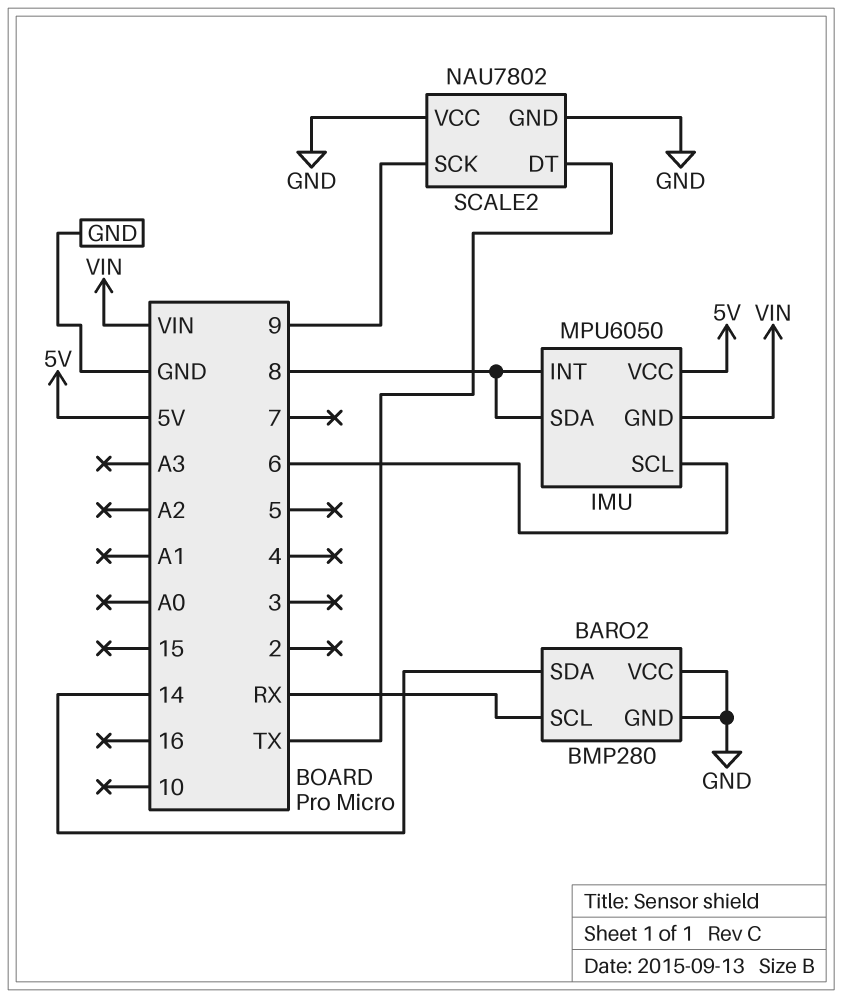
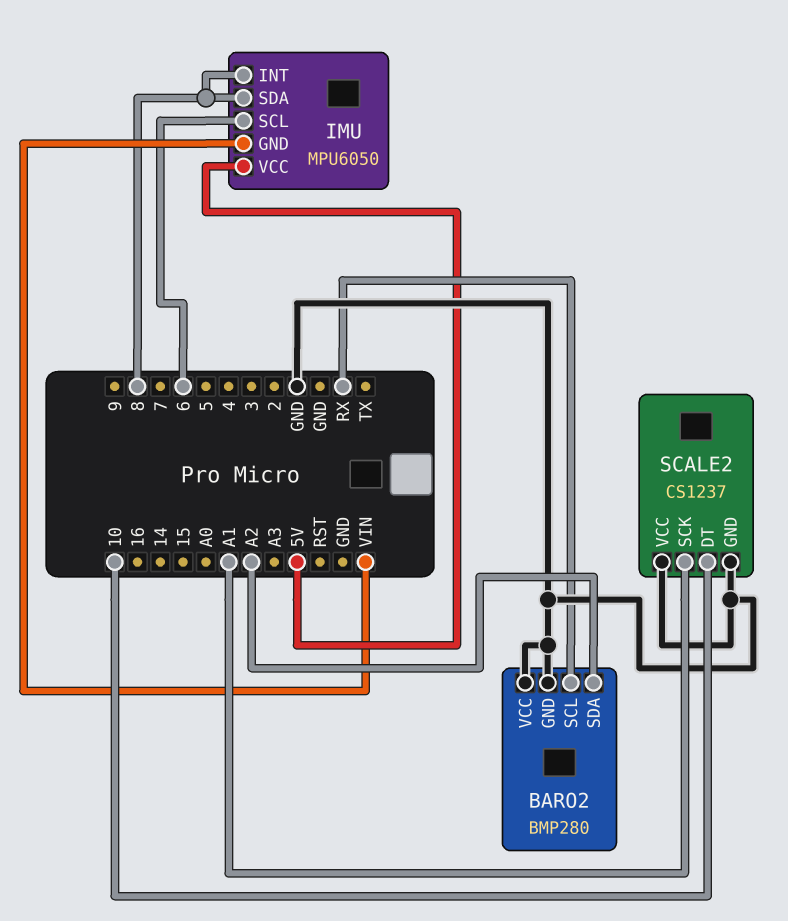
BARO2 pin SDA: 14 -> A2
SCALE2: NAU7802 -> CS1237
SCALE2 pin DT: TX -> 10
SCALE2 pin SCK: 9 -> A1

